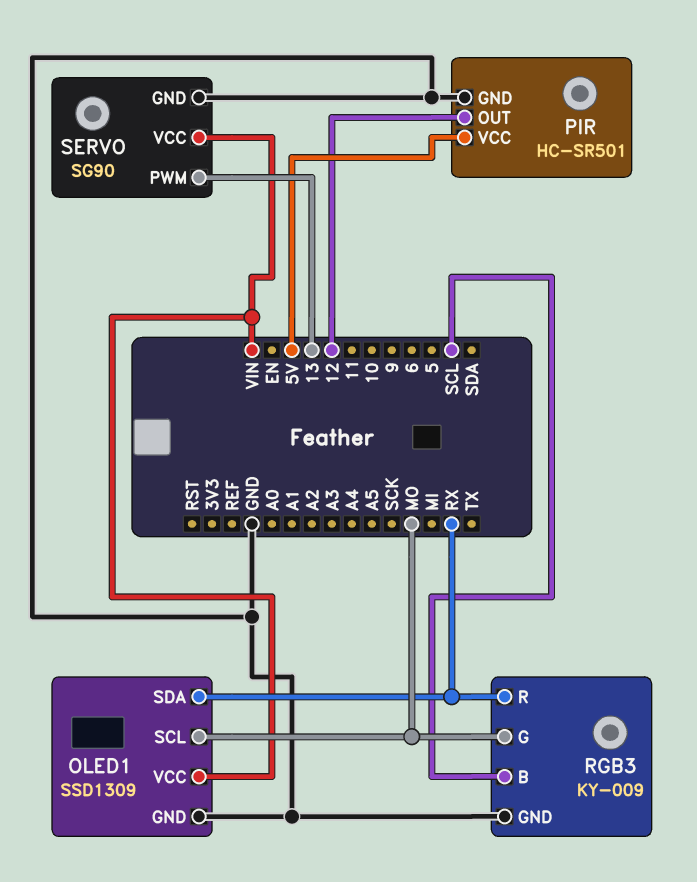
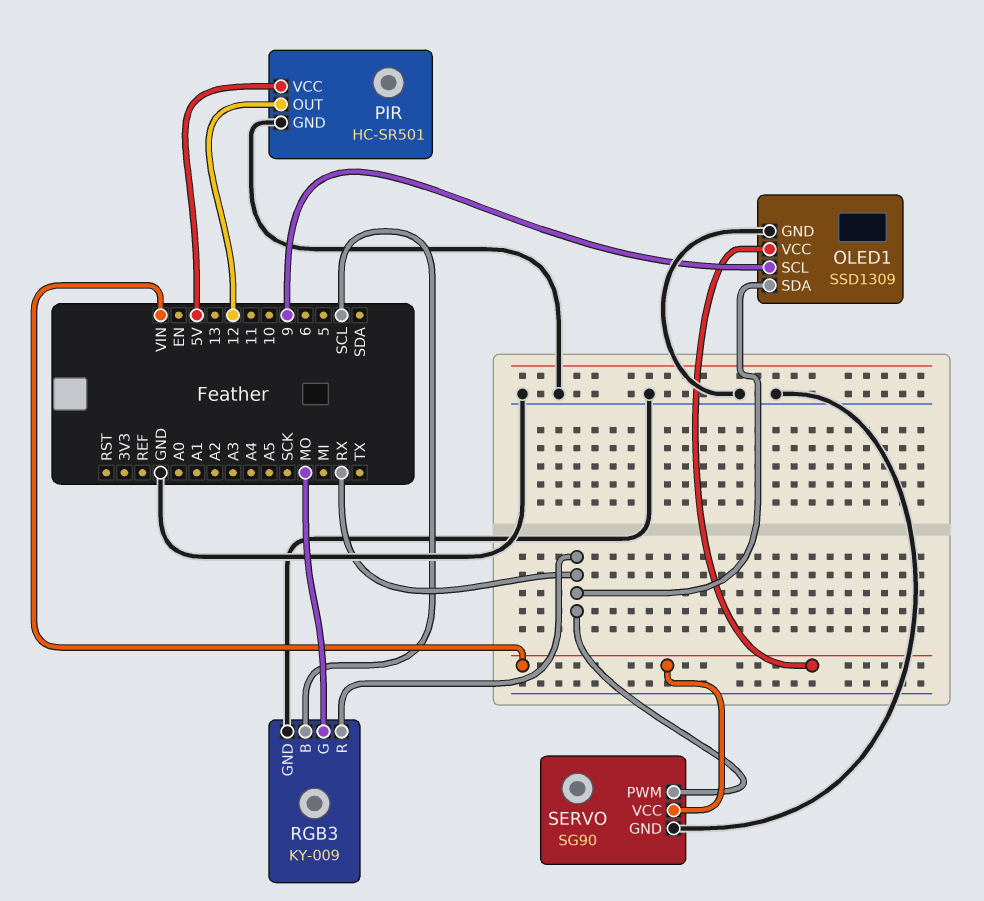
OLED1 pin SCL: MO -> 9
SERVO pin PWM: 13 -> RX

